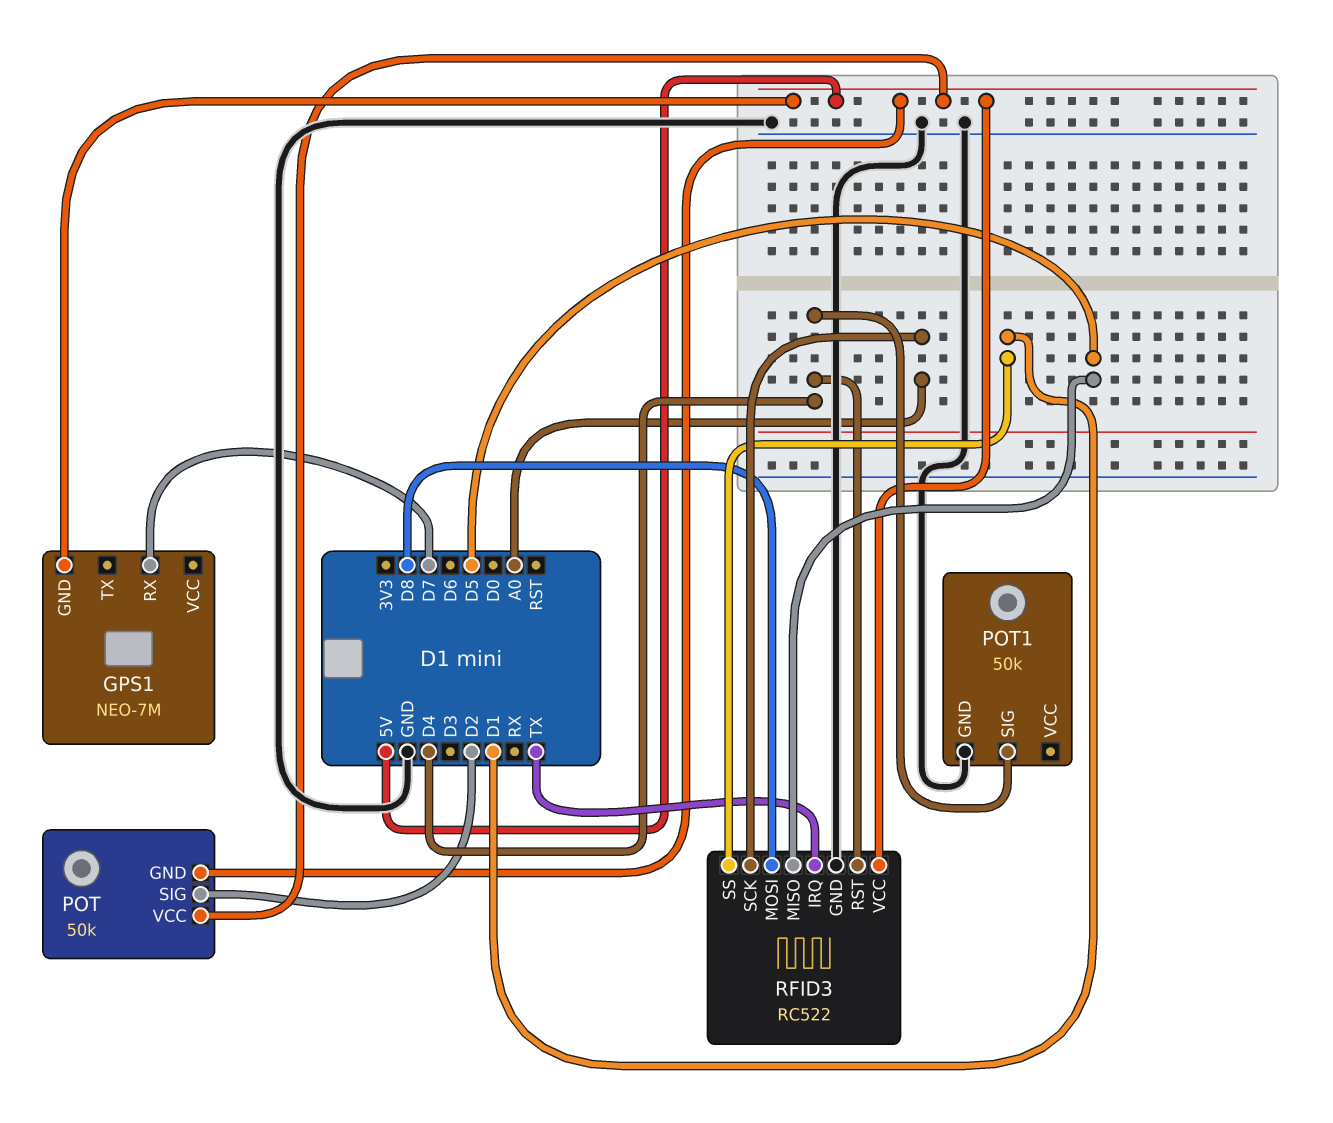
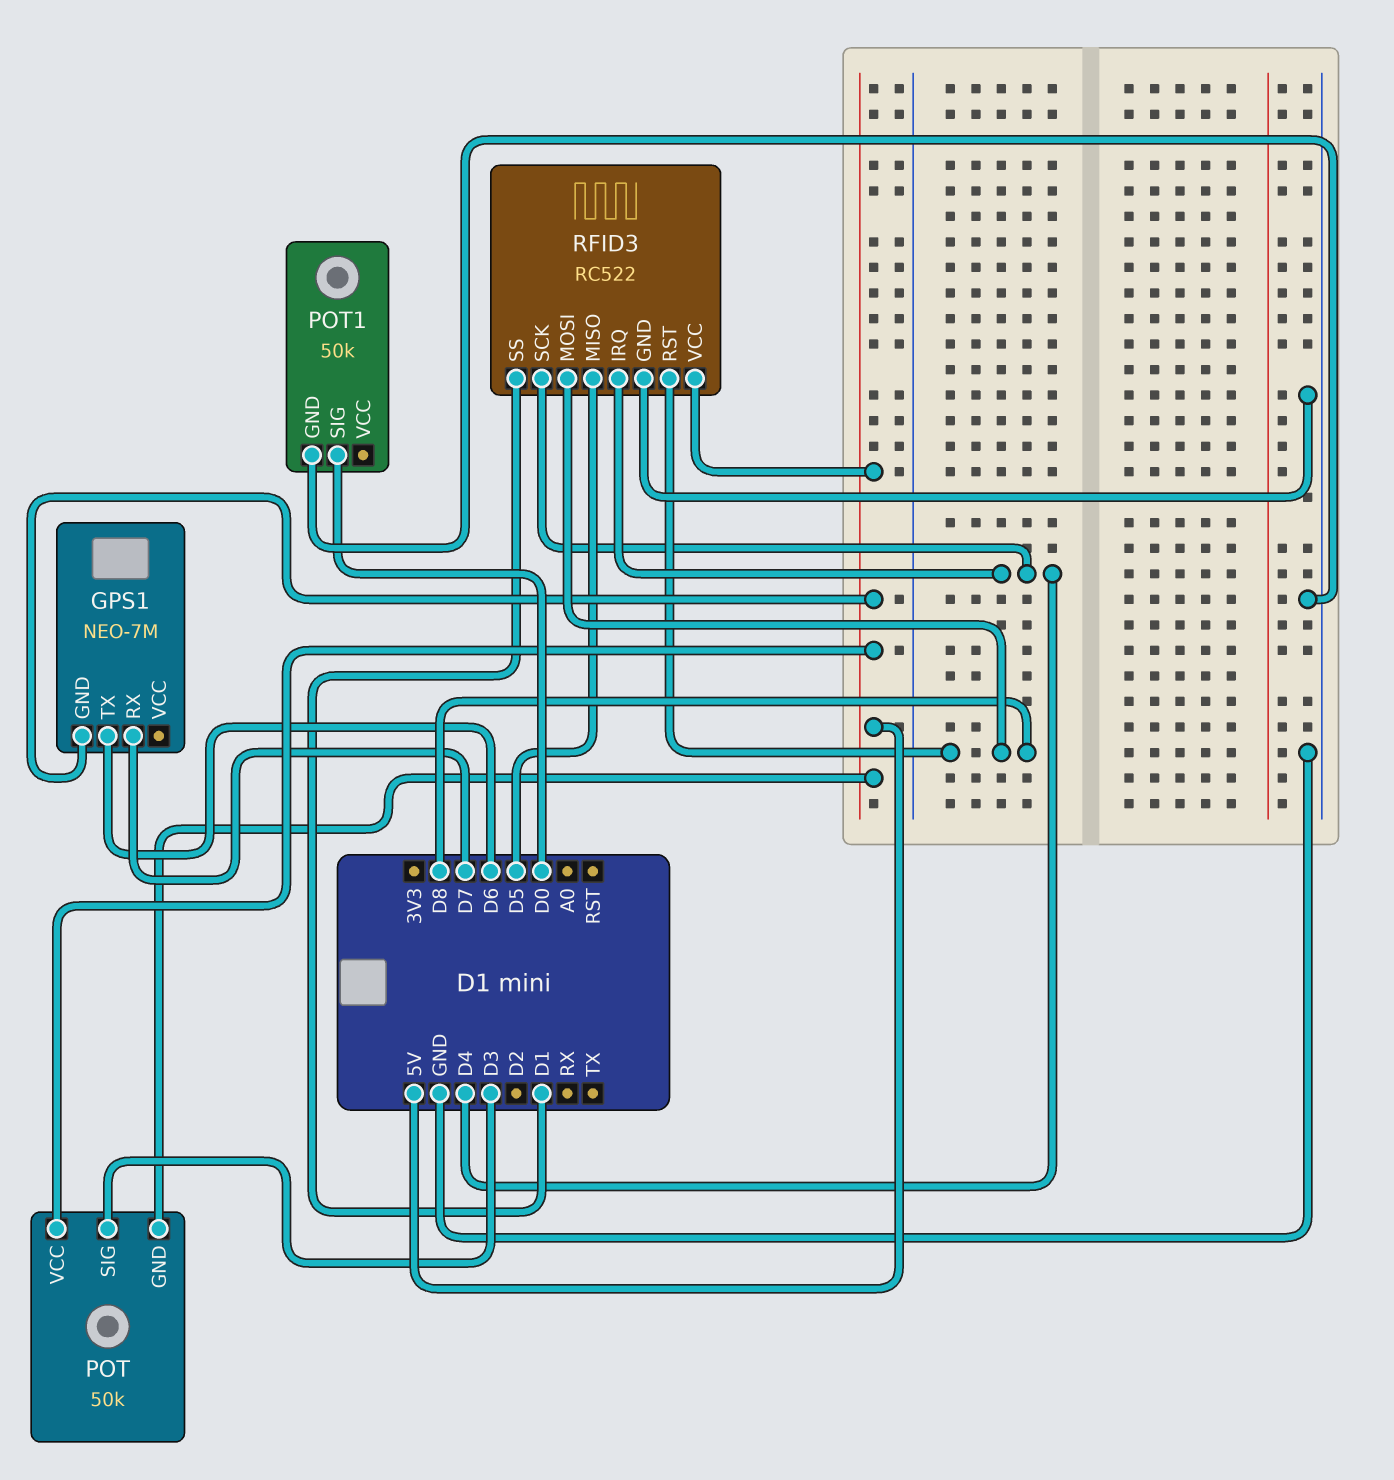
GPS1 pin TX: none -> D6
POT pin SIG: D2 -> D3
POT1 pin SIG: D4 -> D0
RFID3 pin IRQ: TX -> D4
RFID3 pin RST: D4 -> D8
RFID3 pin SCK: A0 -> D4

